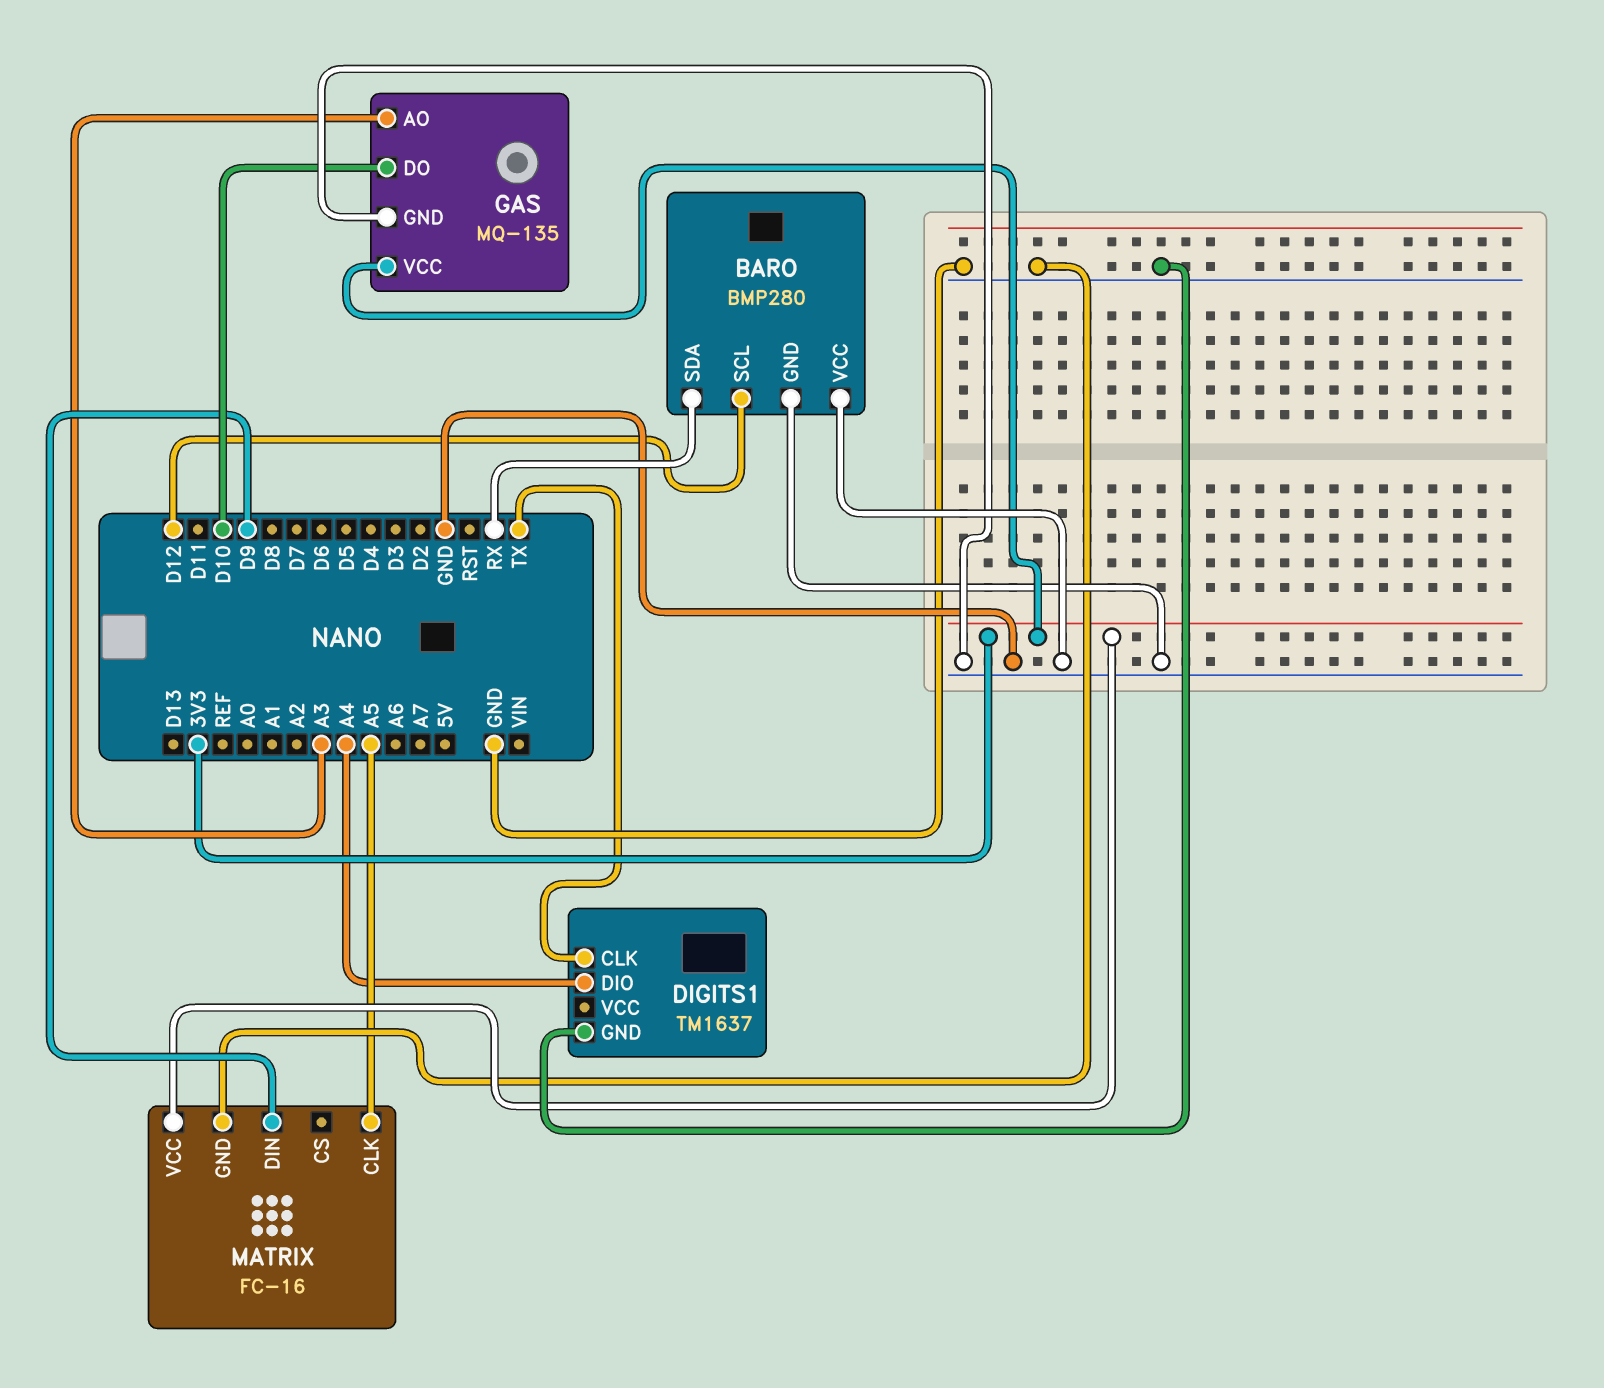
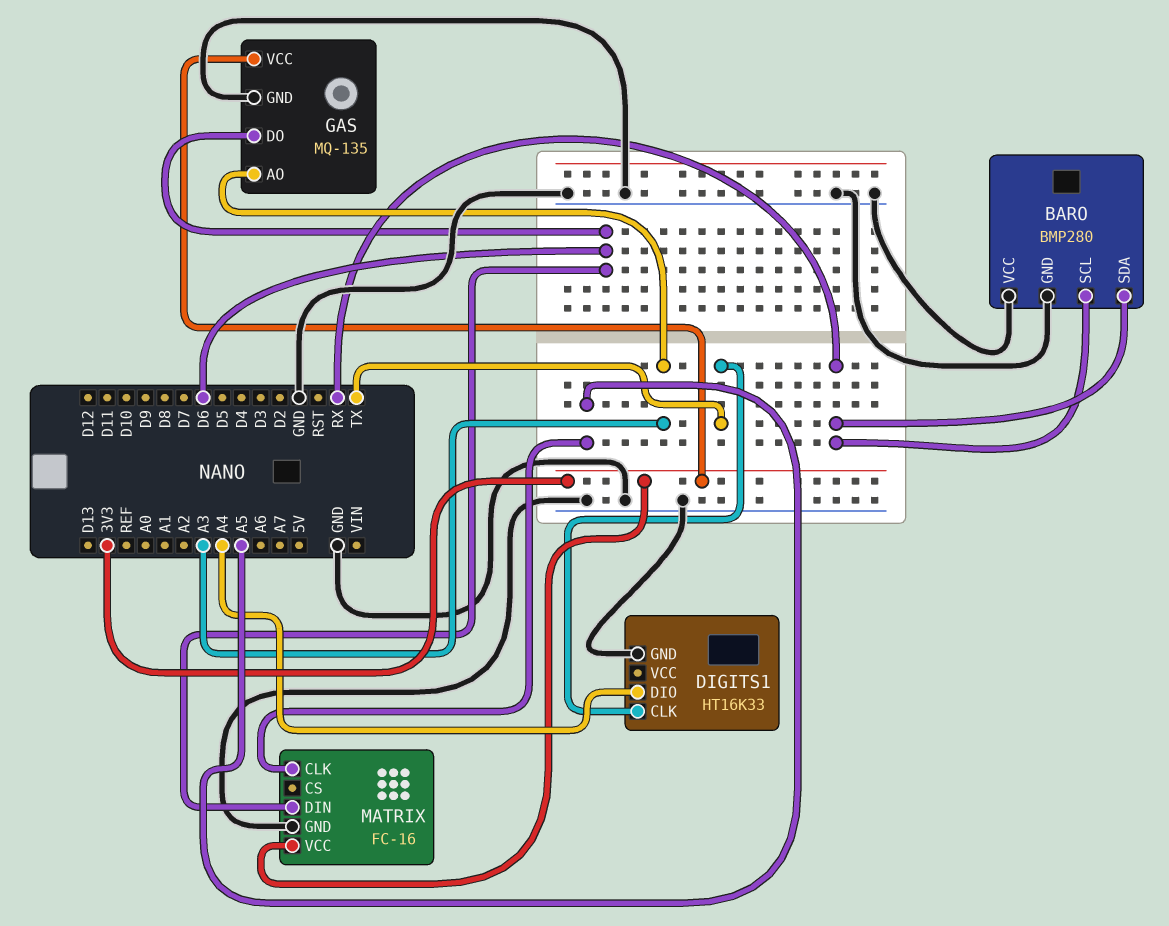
BARO pin SCL: D12 -> RX
DIGITS1: TM1637 -> HT16K33
GAS pin DO: D10 -> D6
MATRIX pin DIN: D9 -> D6

